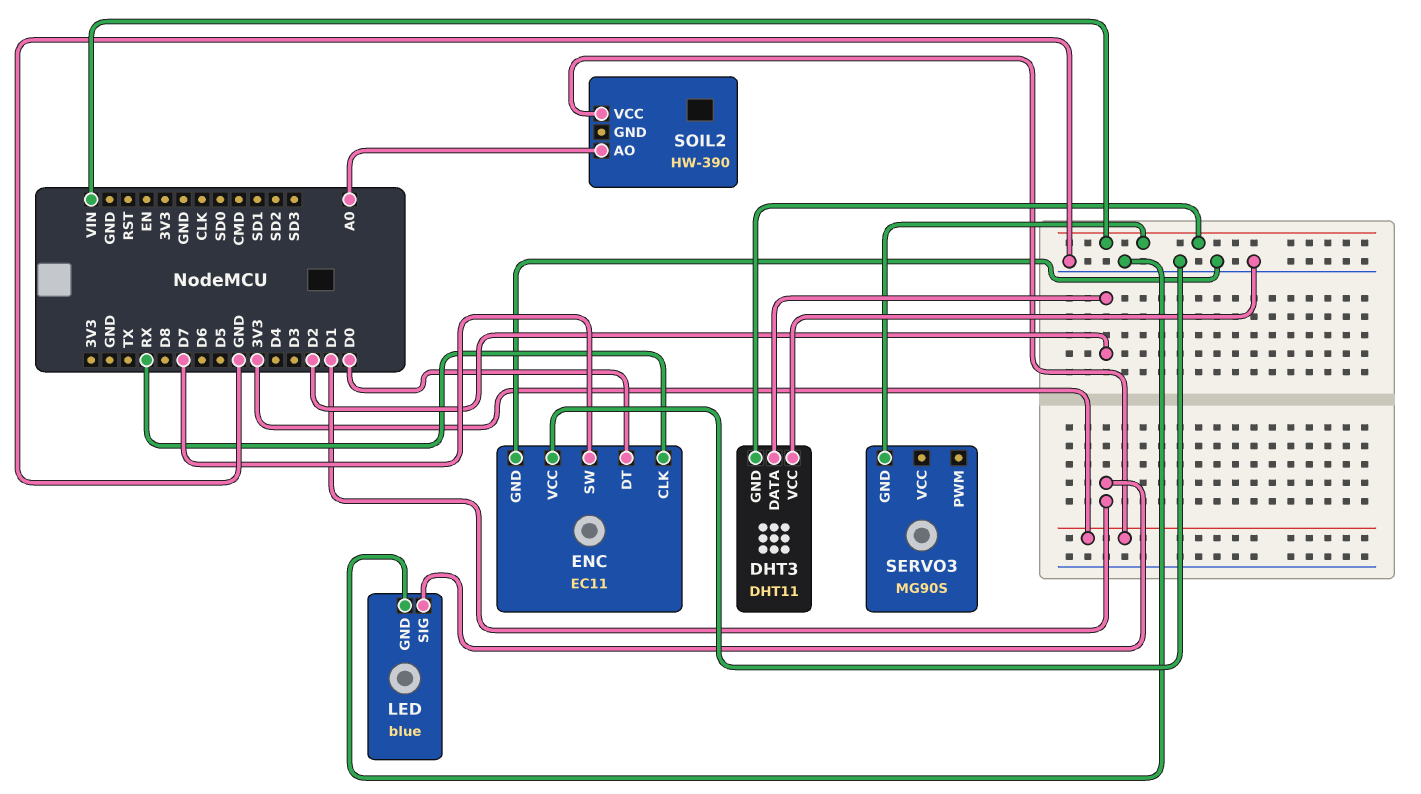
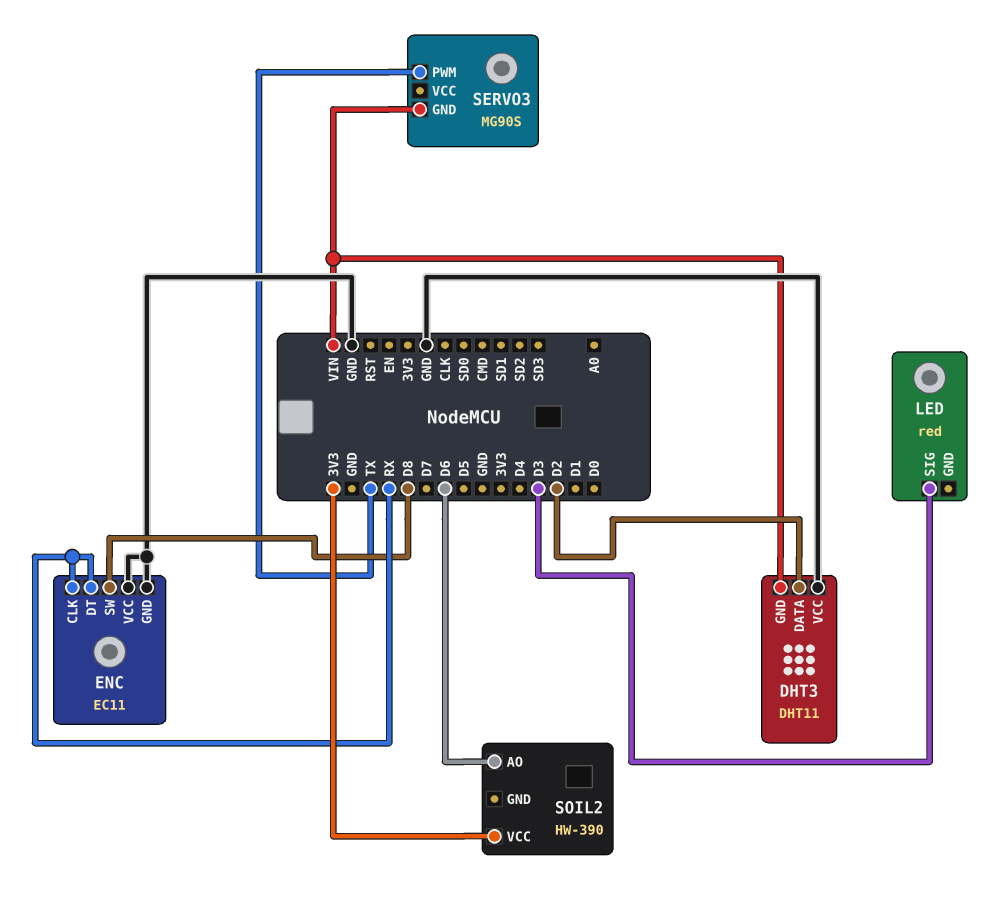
ENC pin DT: D0 -> RX
ENC pin SW: D7 -> D8
LED: blue -> red
LED pin GND: GND -> none
LED pin SIG: D1 -> D3
SERVO3 pin PWM: none -> TX
SOIL2 pin AO: A0 -> D6

